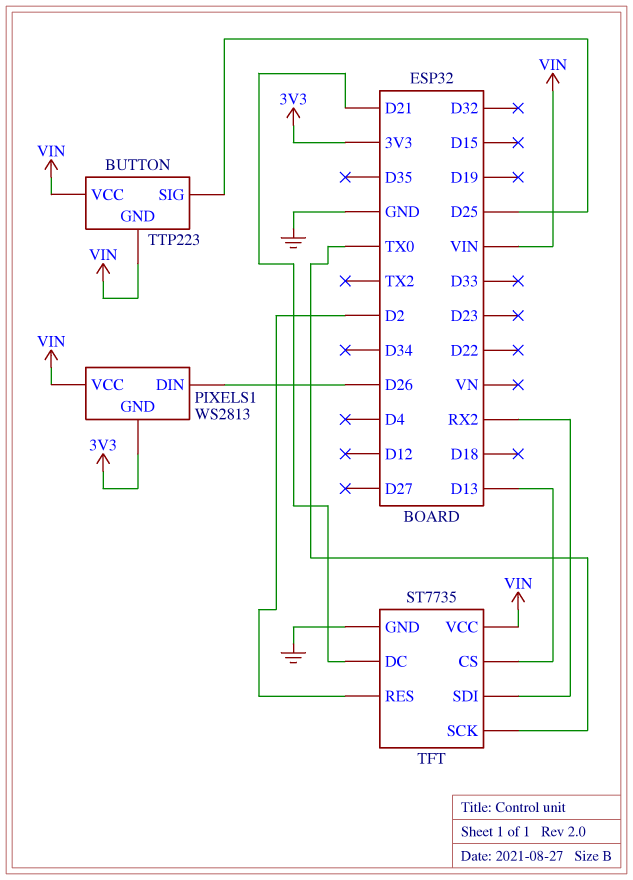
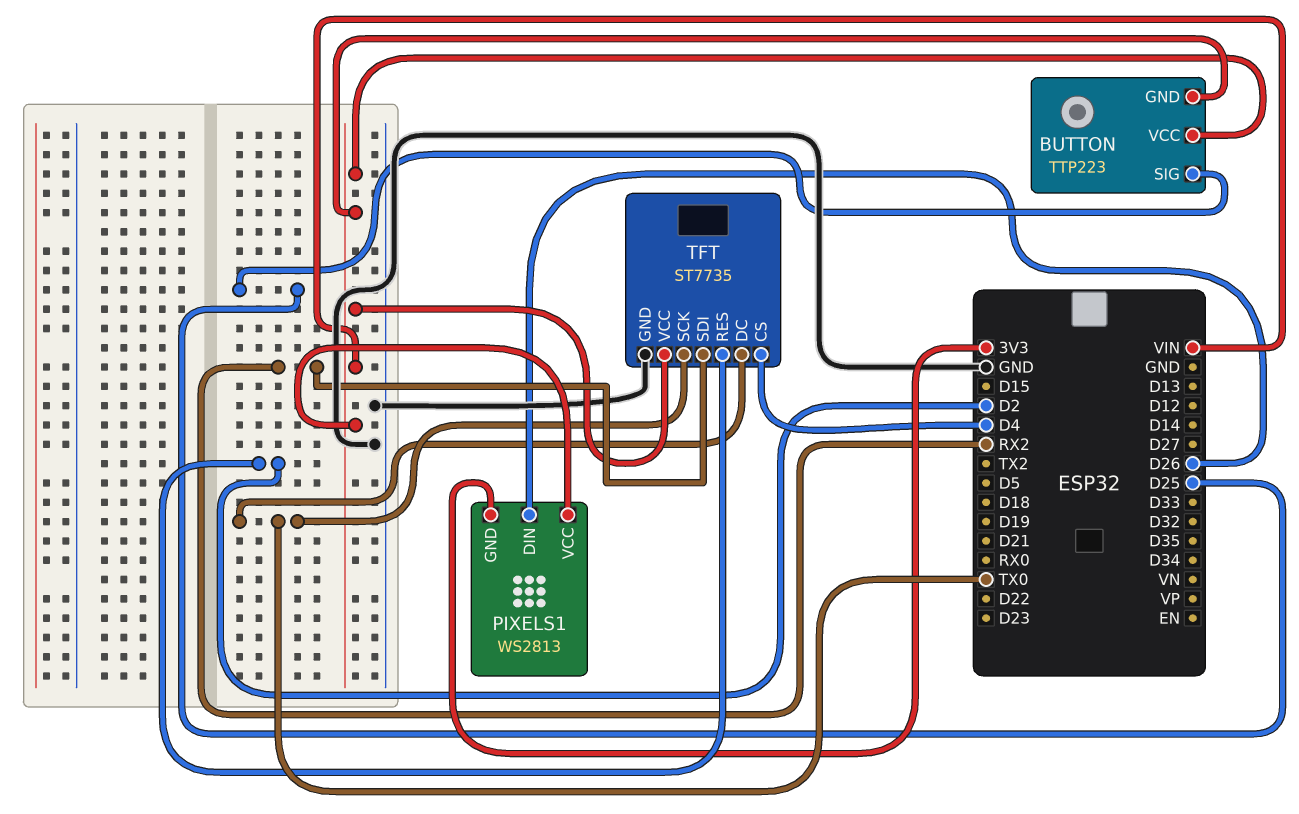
TFT pin CS: D13 -> D4
TFT pin DC: D21 -> TX0

